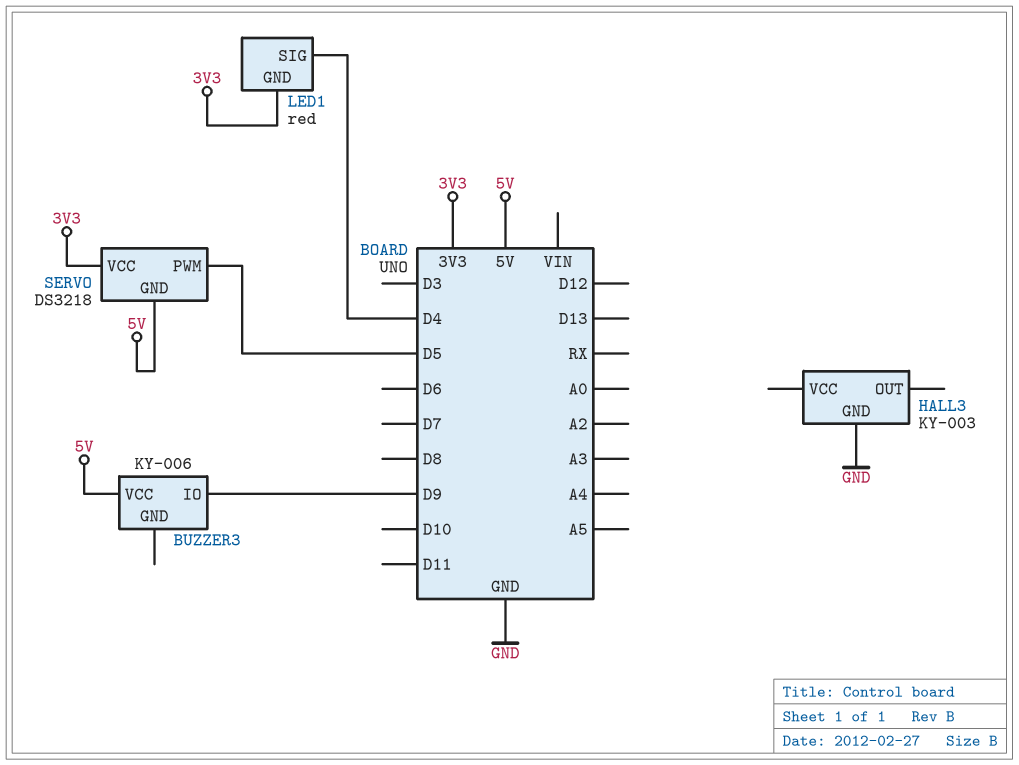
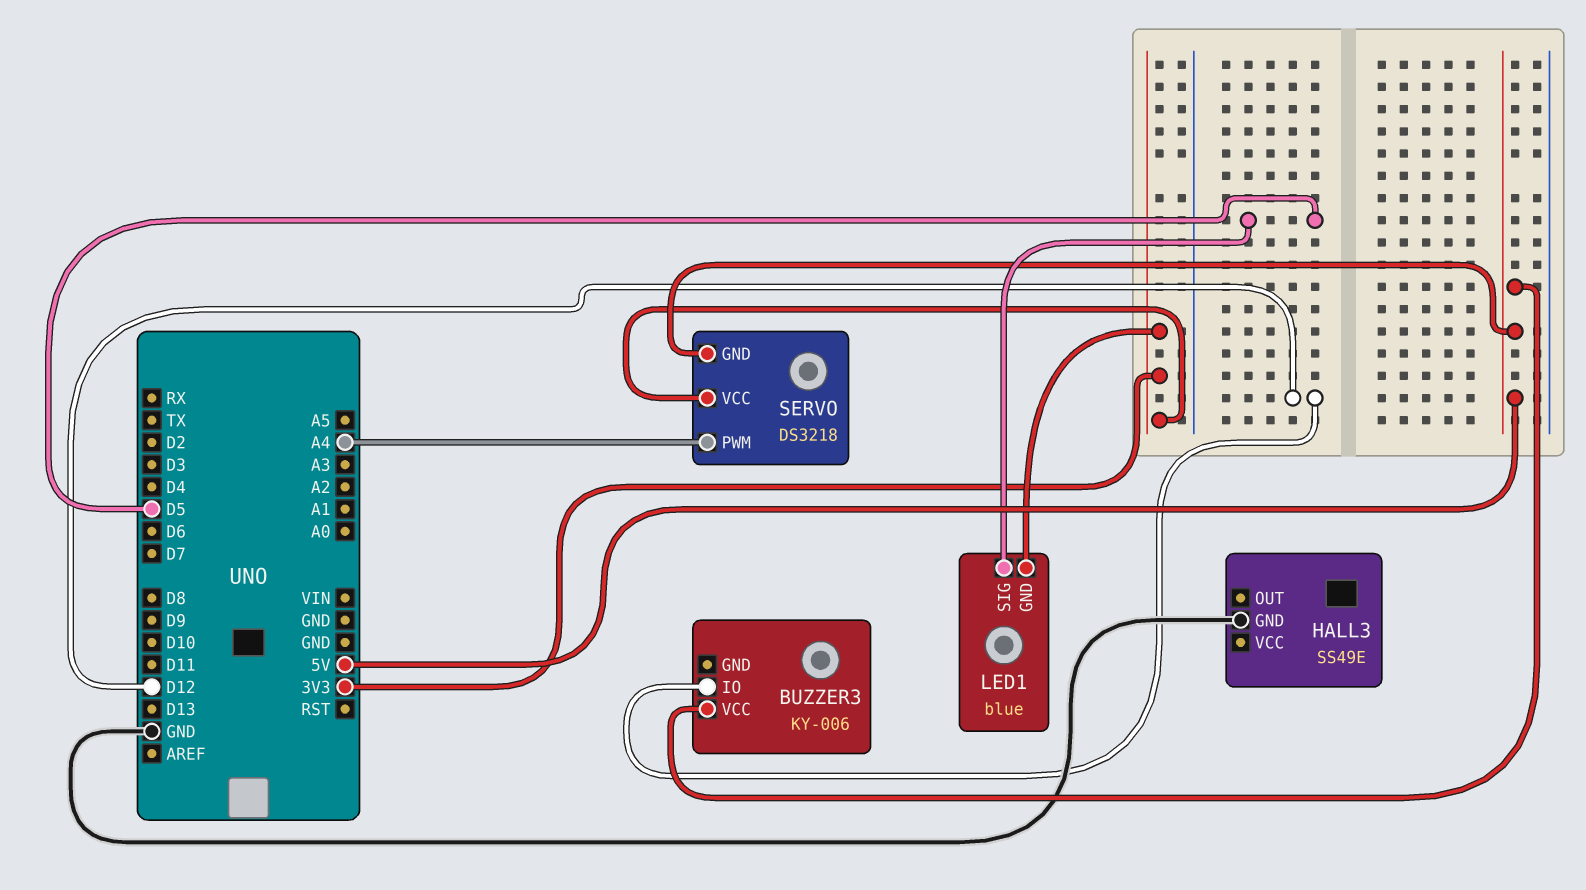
BUZZER3 pin IO: D9 -> D12
HALL3: KY-003 -> SS49E
LED1: red -> blue
LED1 pin SIG: D4 -> D5
SERVO pin PWM: D5 -> A4

